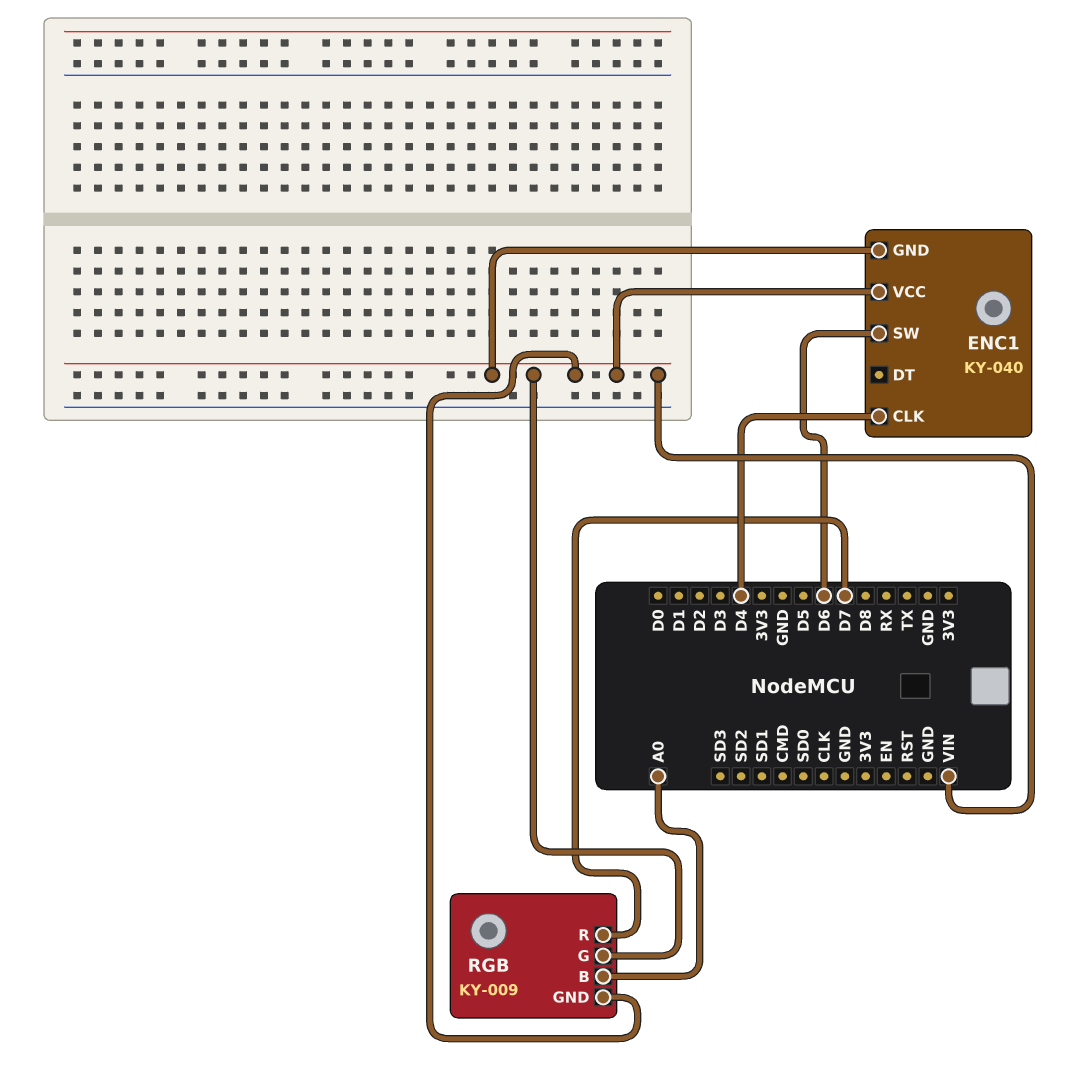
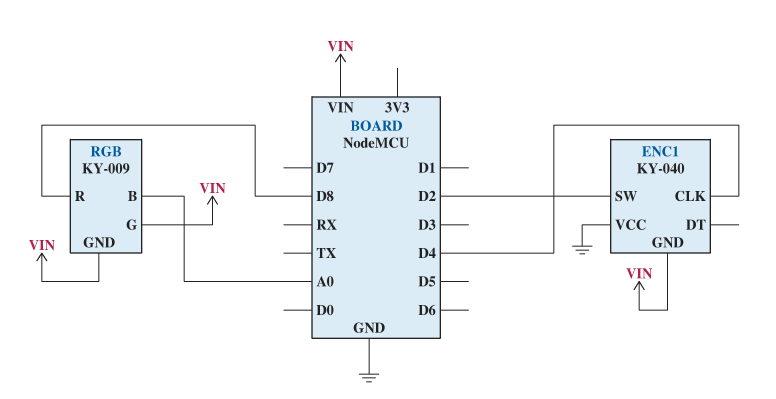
ENC1 pin SW: D6 -> D2
ENC1 pin VCC: VIN -> GND
RGB pin R: D7 -> D8

